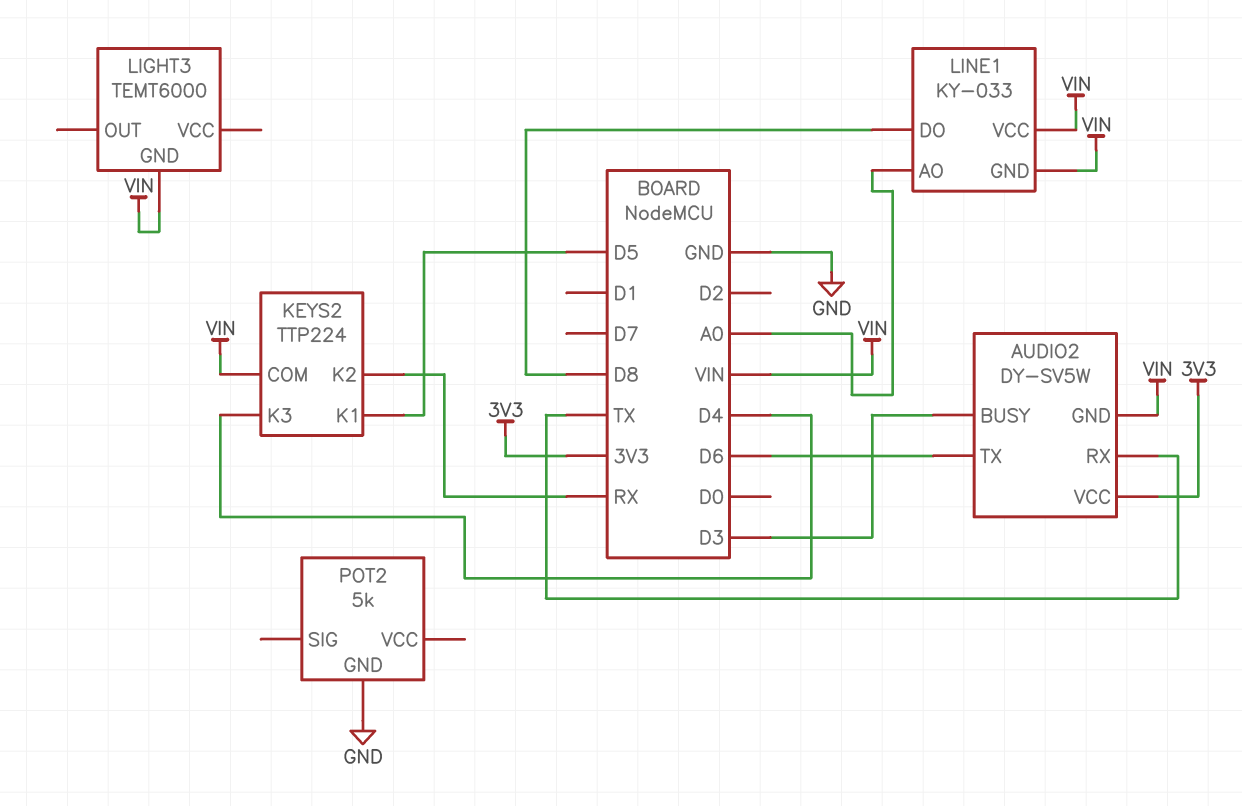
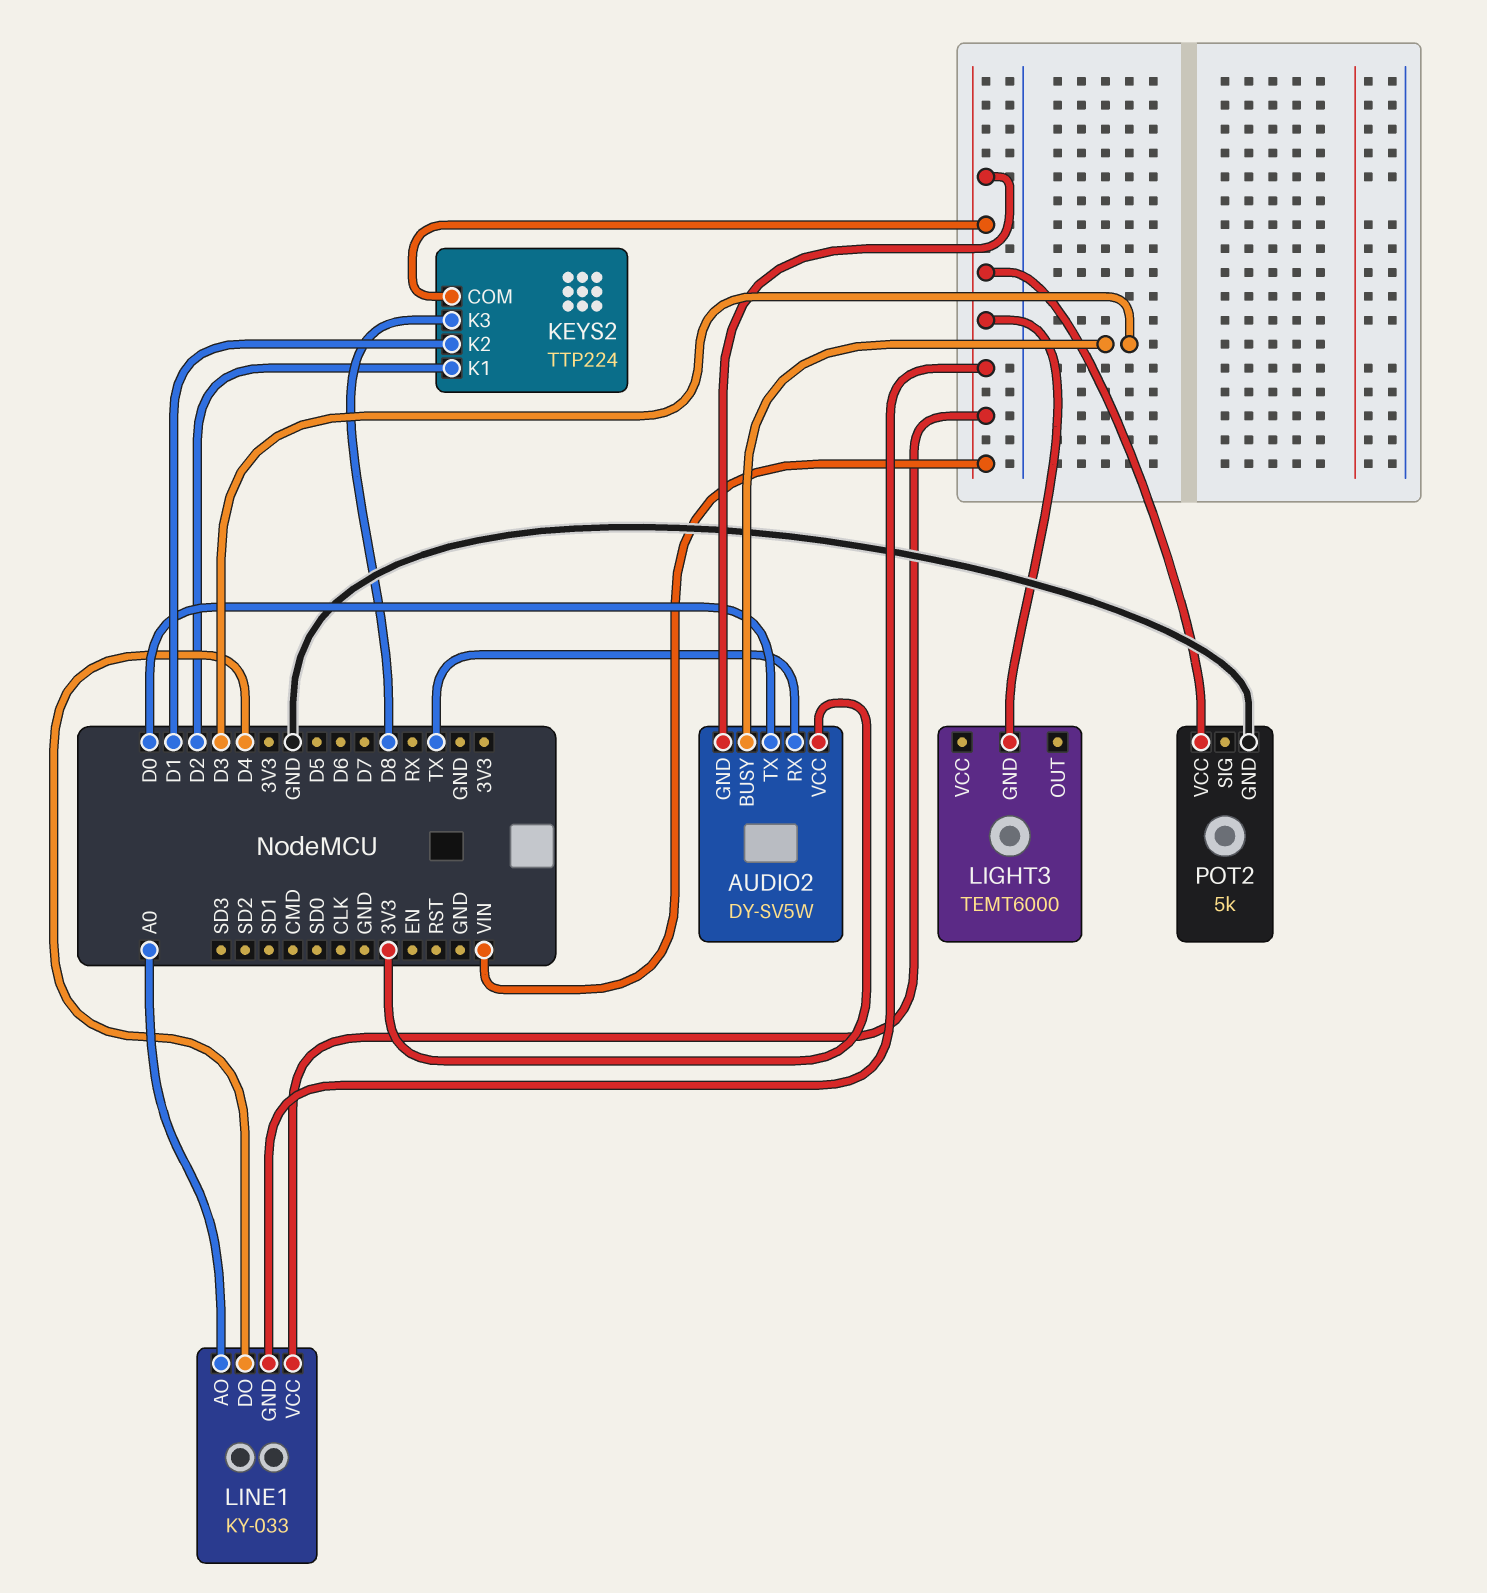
AUDIO2 pin TX: D6 -> D0
KEYS2 pin K1: D5 -> D2
KEYS2 pin K2: RX -> D1
KEYS2 pin K3: D4 -> D8
LINE1 pin DO: D8 -> D4
POT2 pin VCC: none -> VIN

